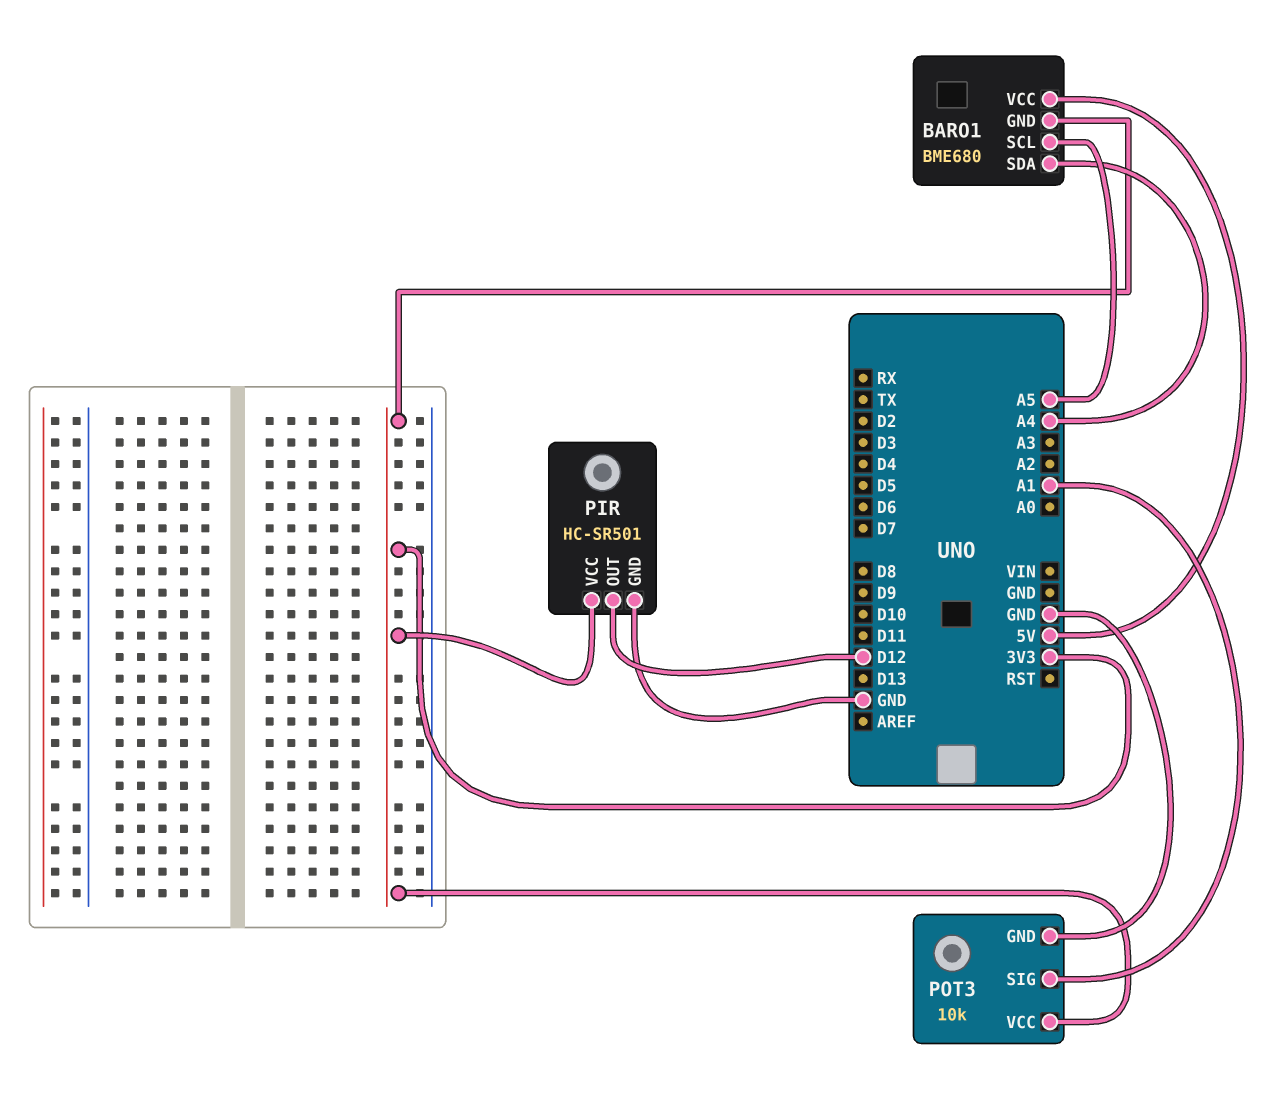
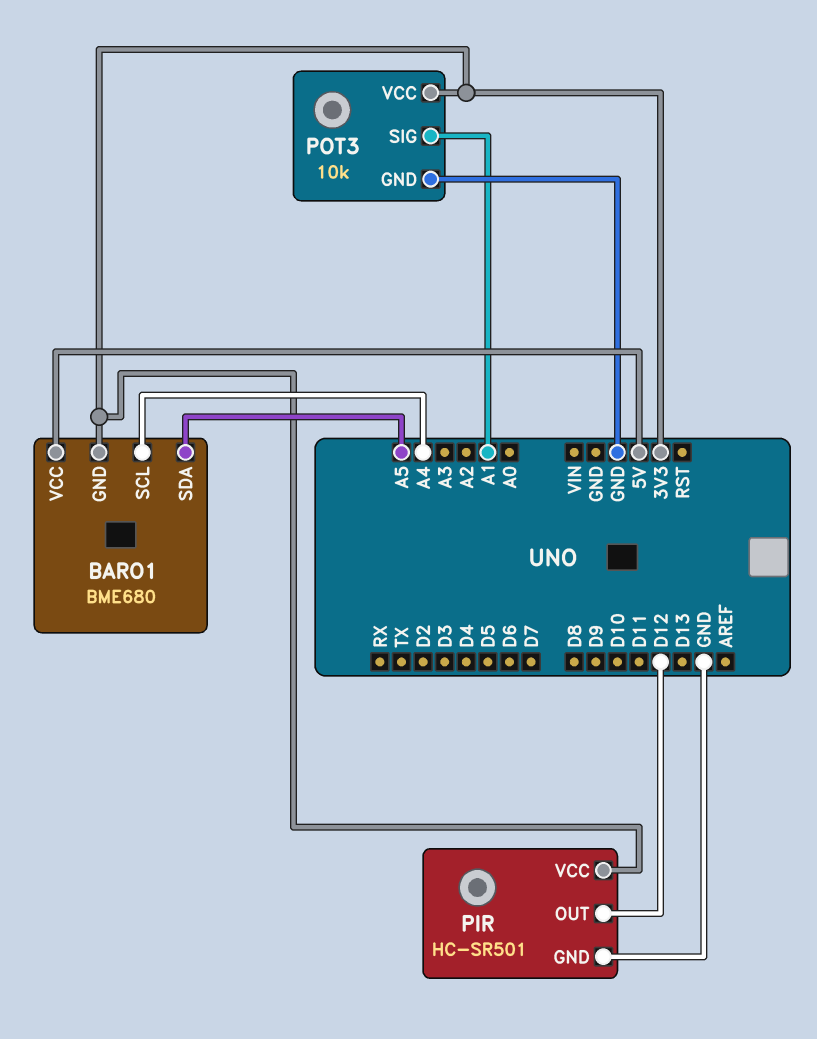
BARO1 pin SCL: A5 -> A4
BARO1 pin SDA: A4 -> A5

